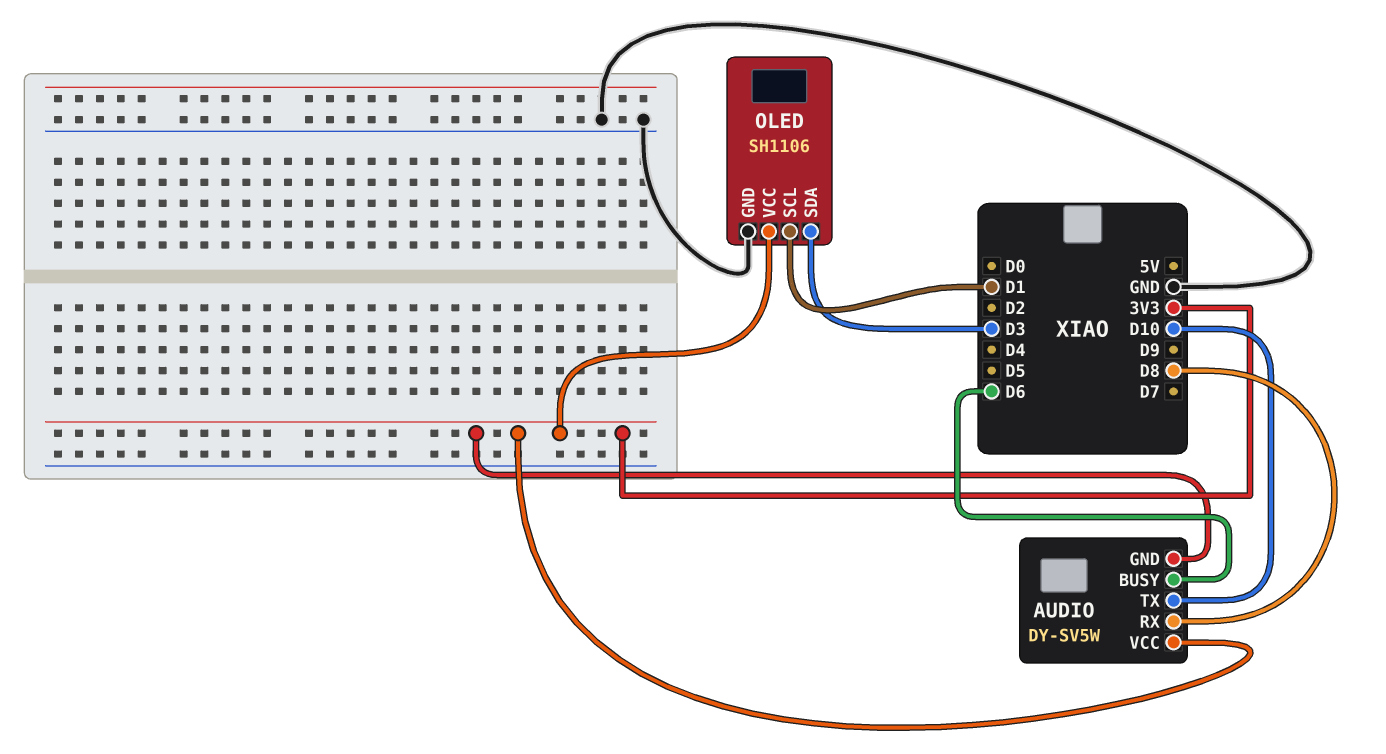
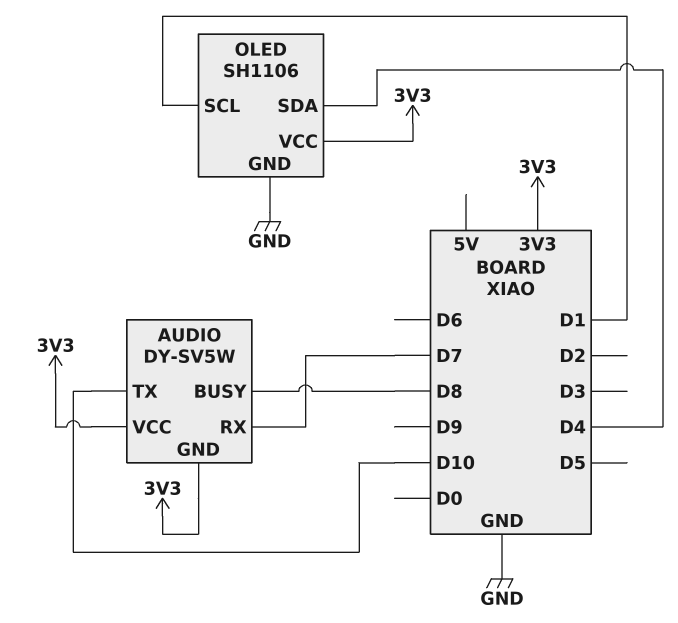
AUDIO pin BUSY: D6 -> D8
AUDIO pin RX: D8 -> D7
OLED pin SDA: D3 -> D4

